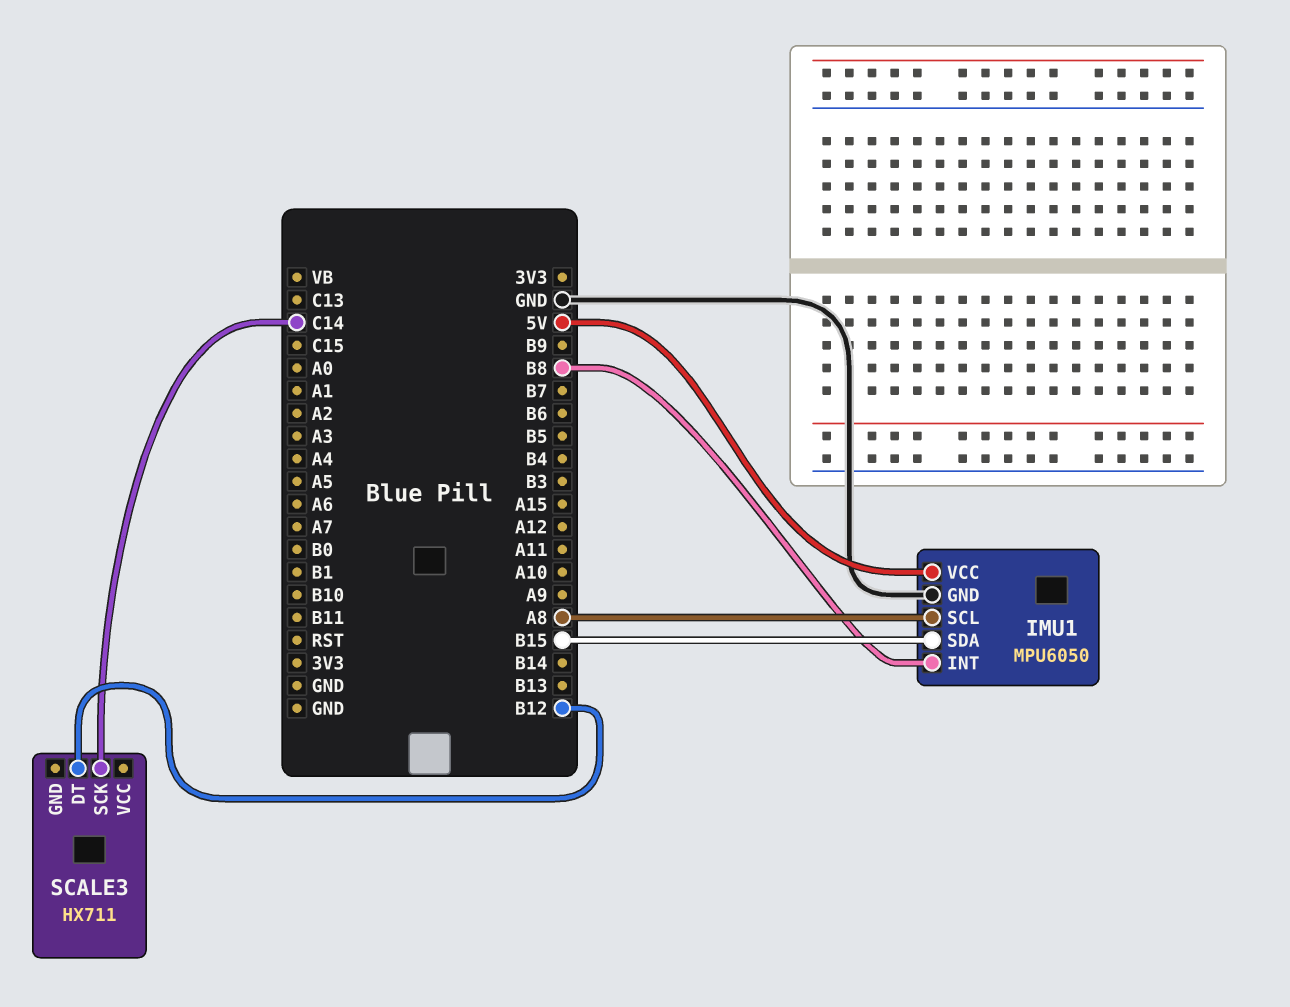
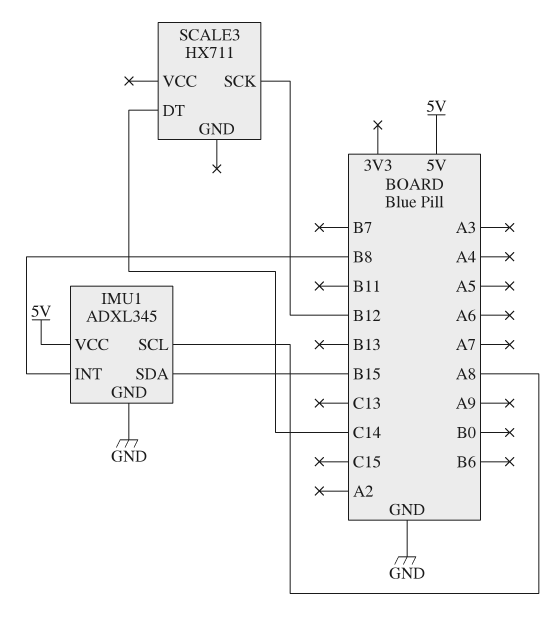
IMU1: MPU6050 -> ADXL345
SCALE3 pin DT: B12 -> C14
SCALE3 pin SCK: C14 -> B12

